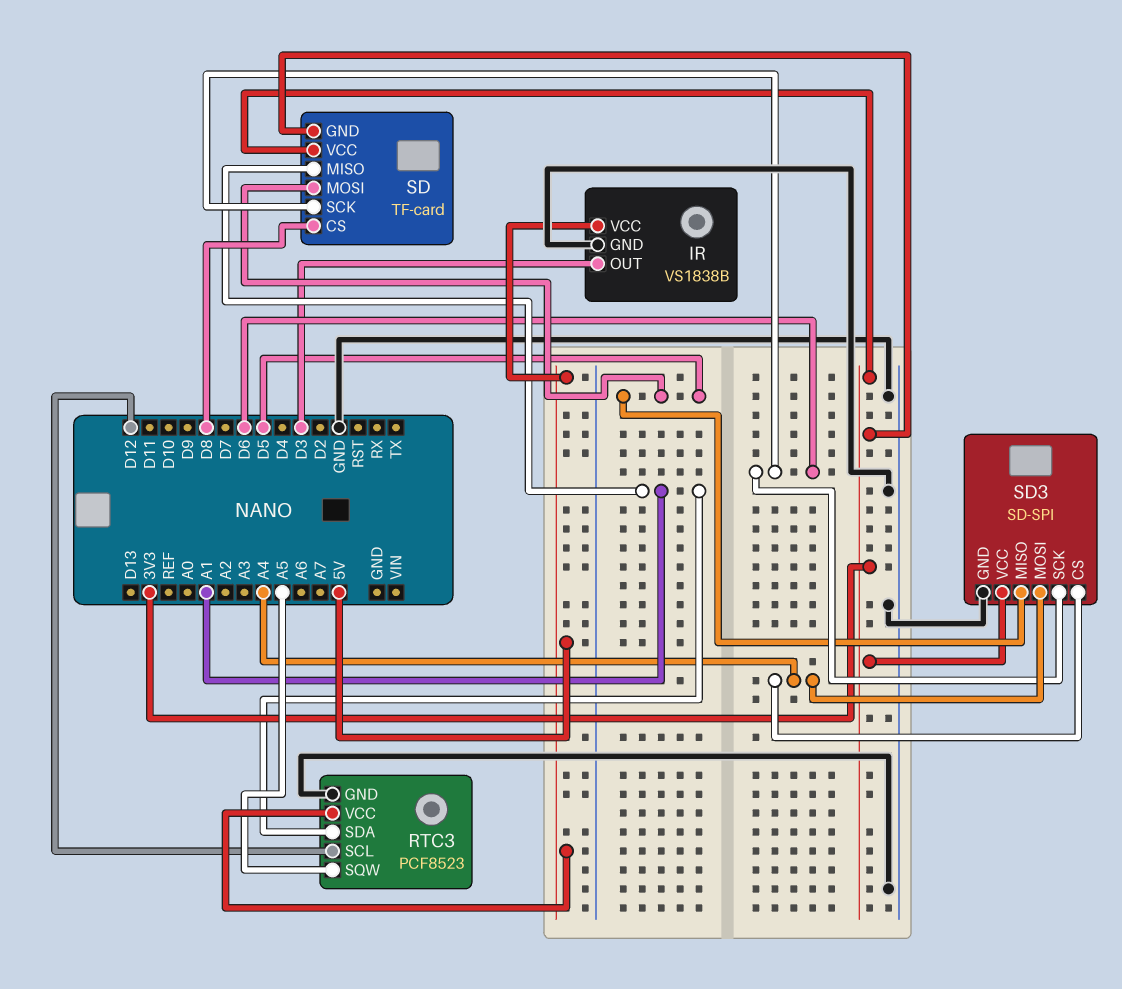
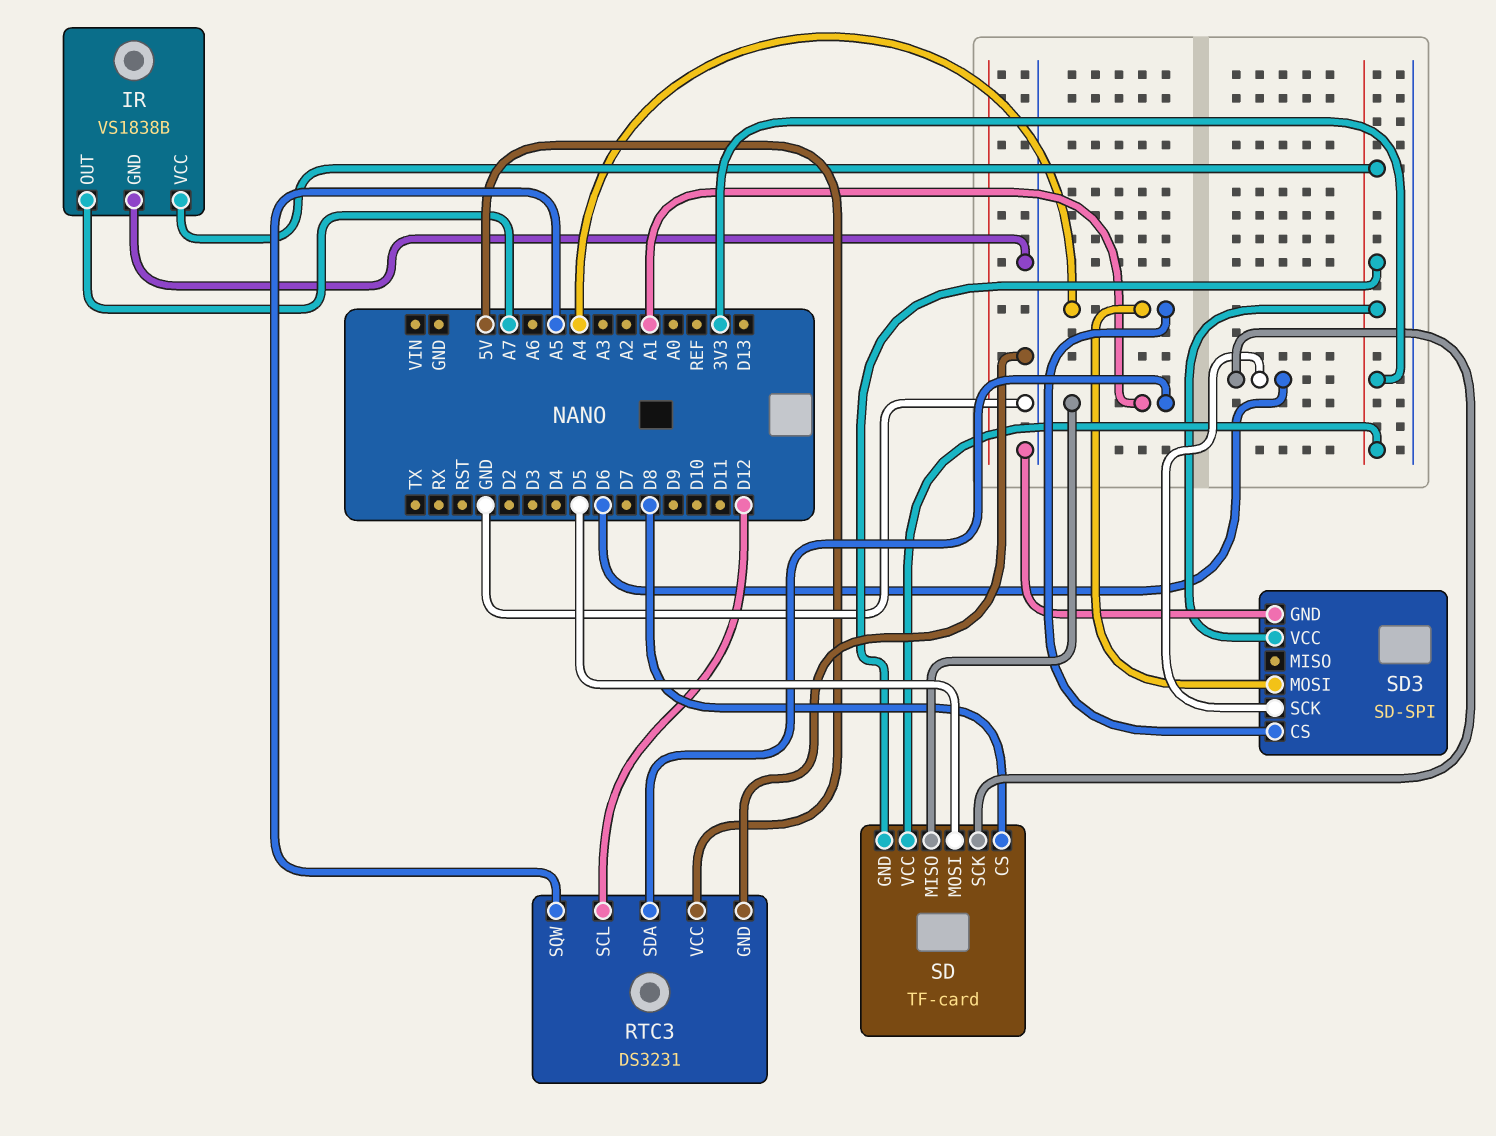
IR pin OUT: D3 -> A7
IR pin VCC: 5V -> 3V3
RTC3: PCF8523 -> DS3231
SD3 pin MISO: D5 -> none

